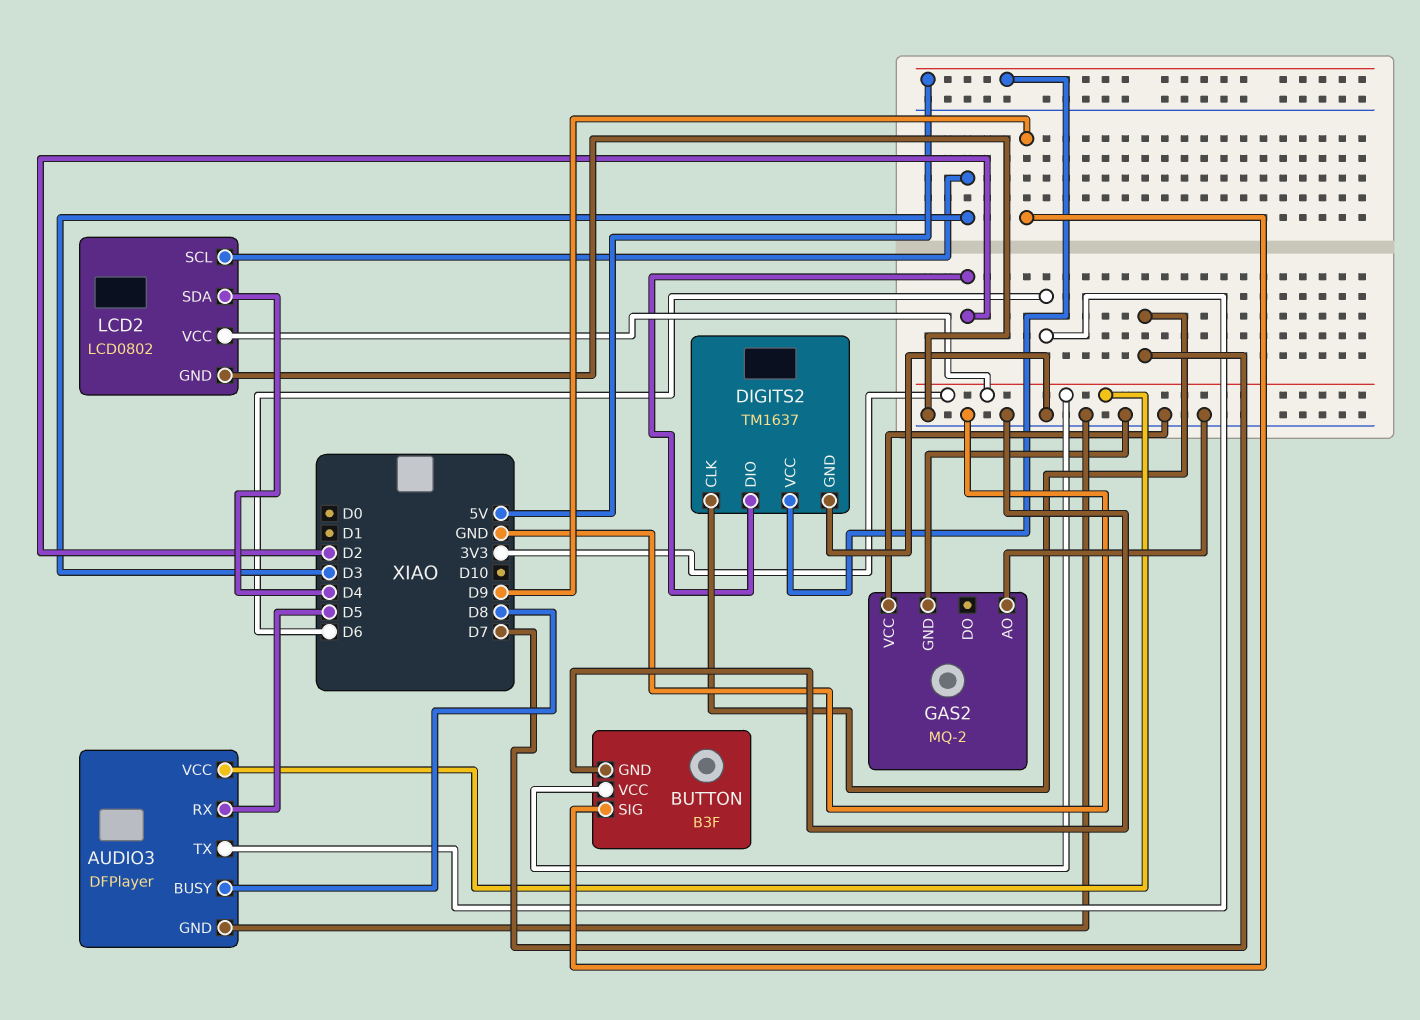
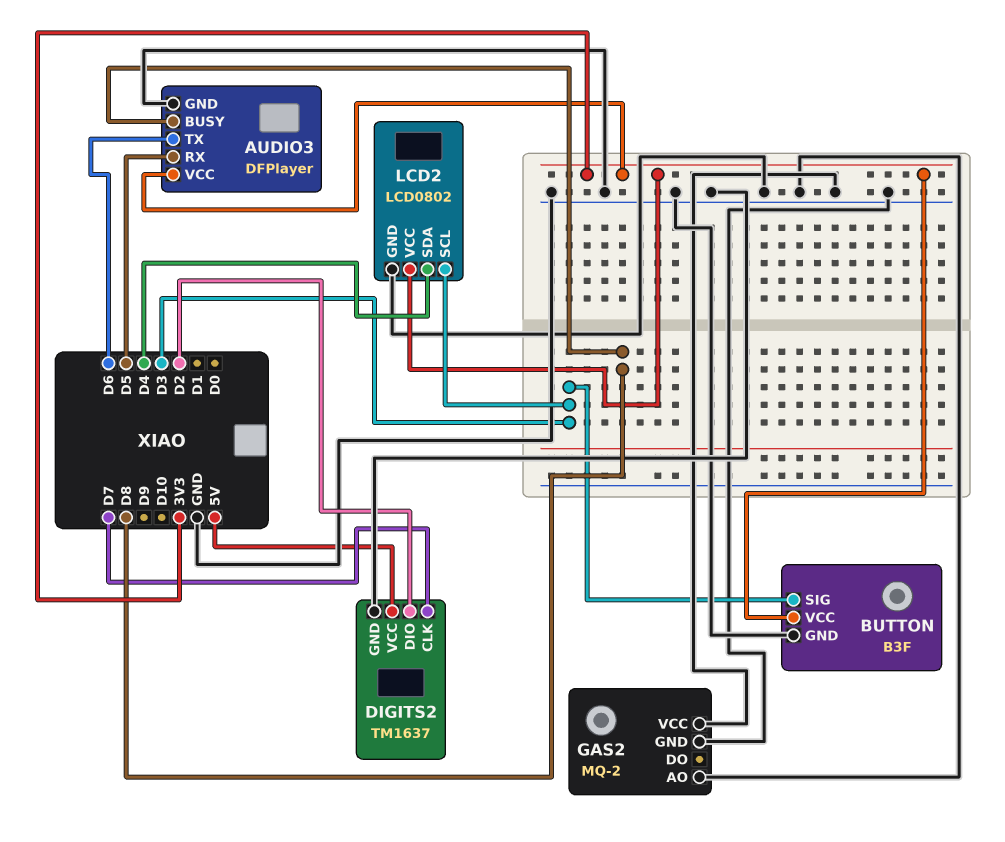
BUTTON pin SIG: D9 -> D3

